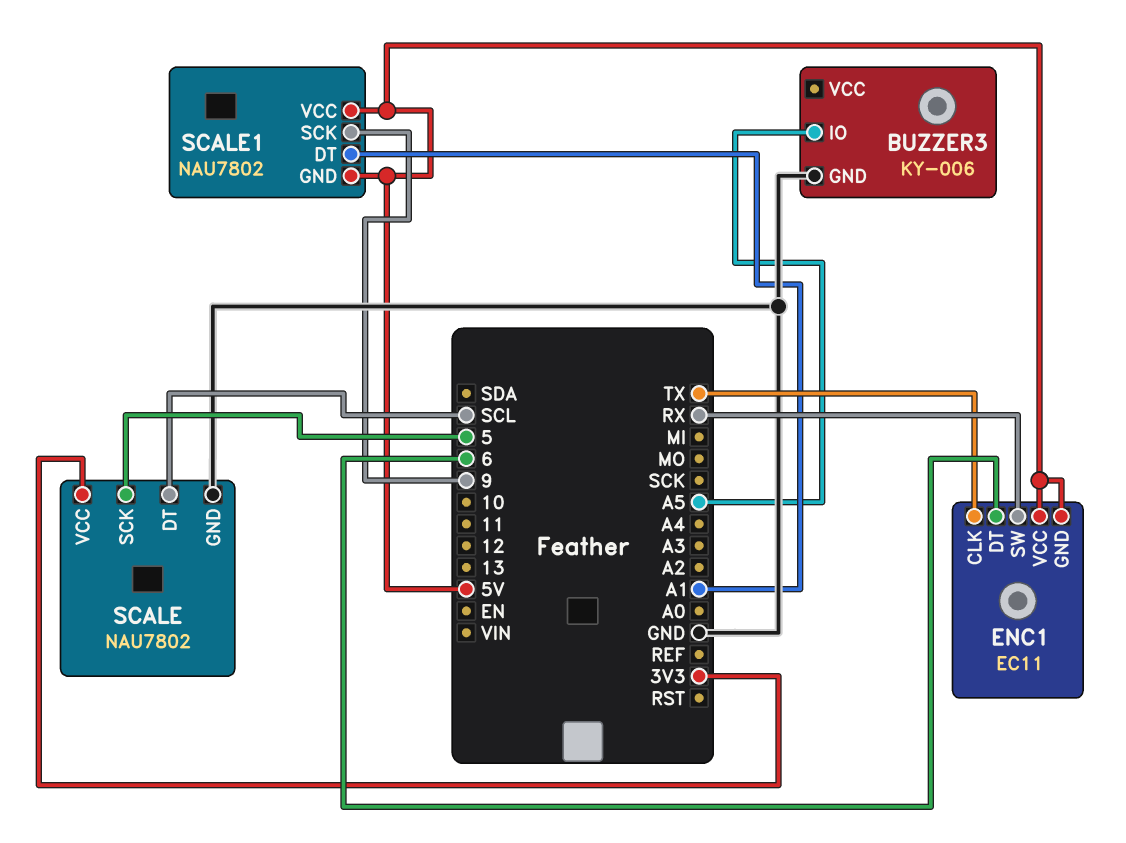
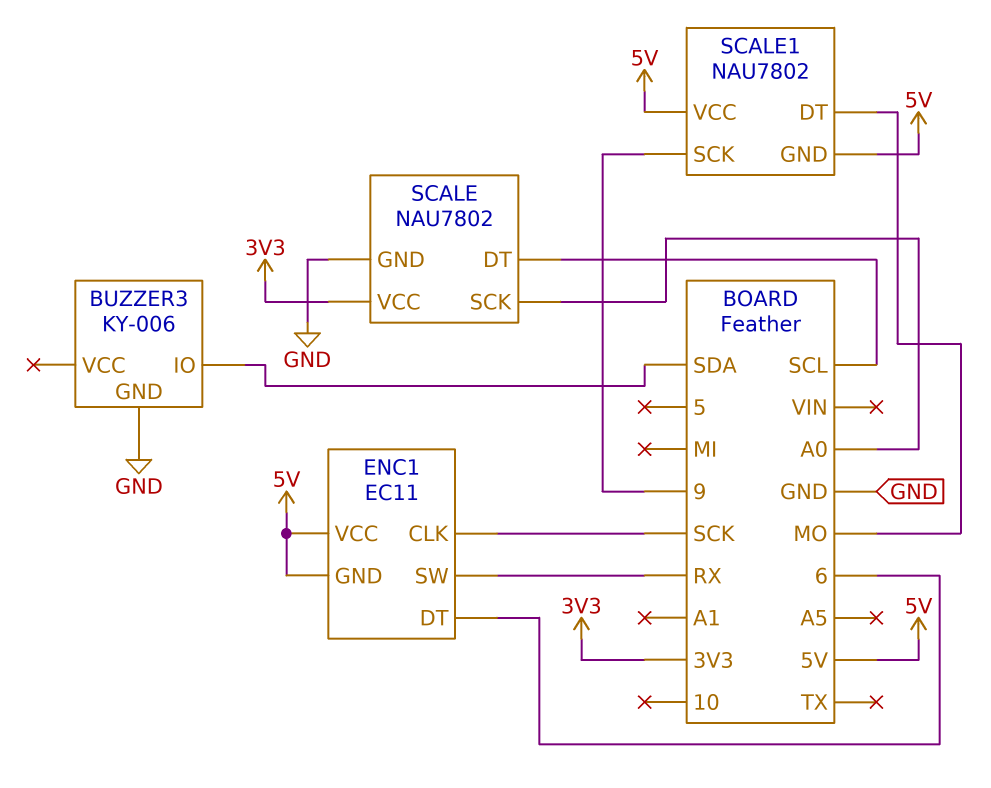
BUZZER3 pin IO: A5 -> SDA
ENC1 pin CLK: TX -> SCK
SCALE pin SCK: 5 -> A0
SCALE1 pin DT: A1 -> MO

